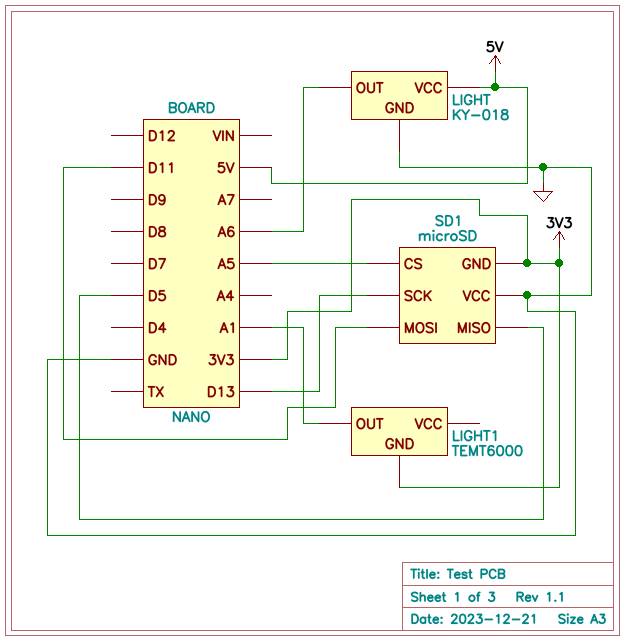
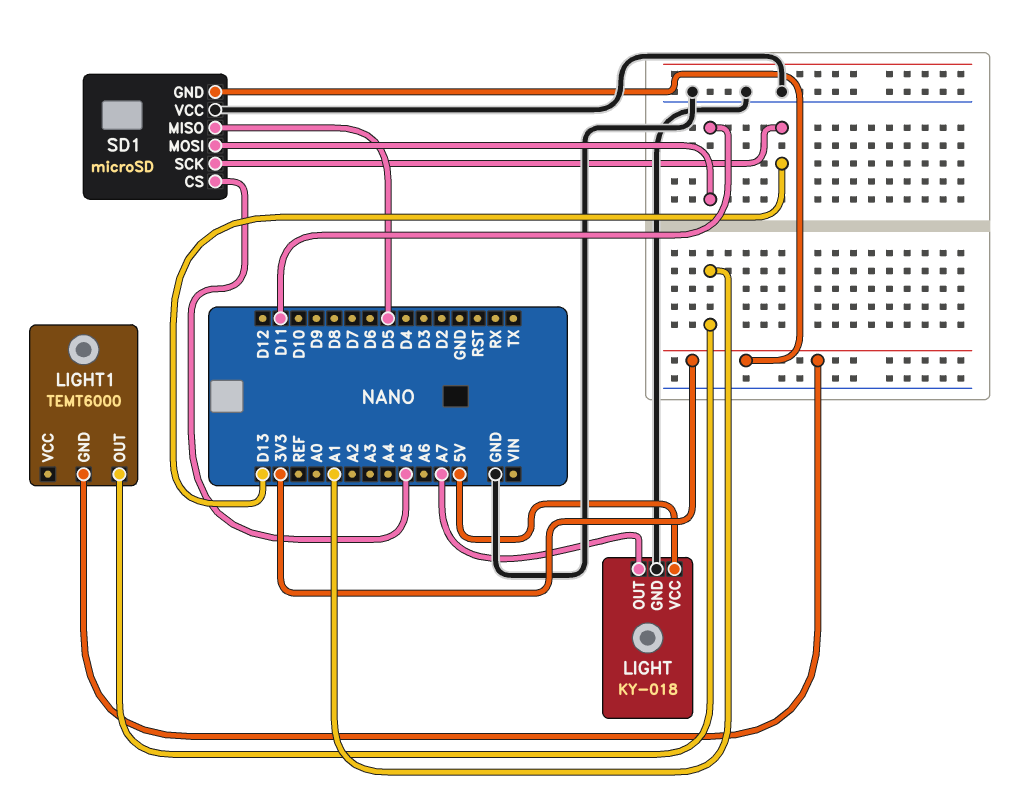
LIGHT pin OUT: A6 -> A7

